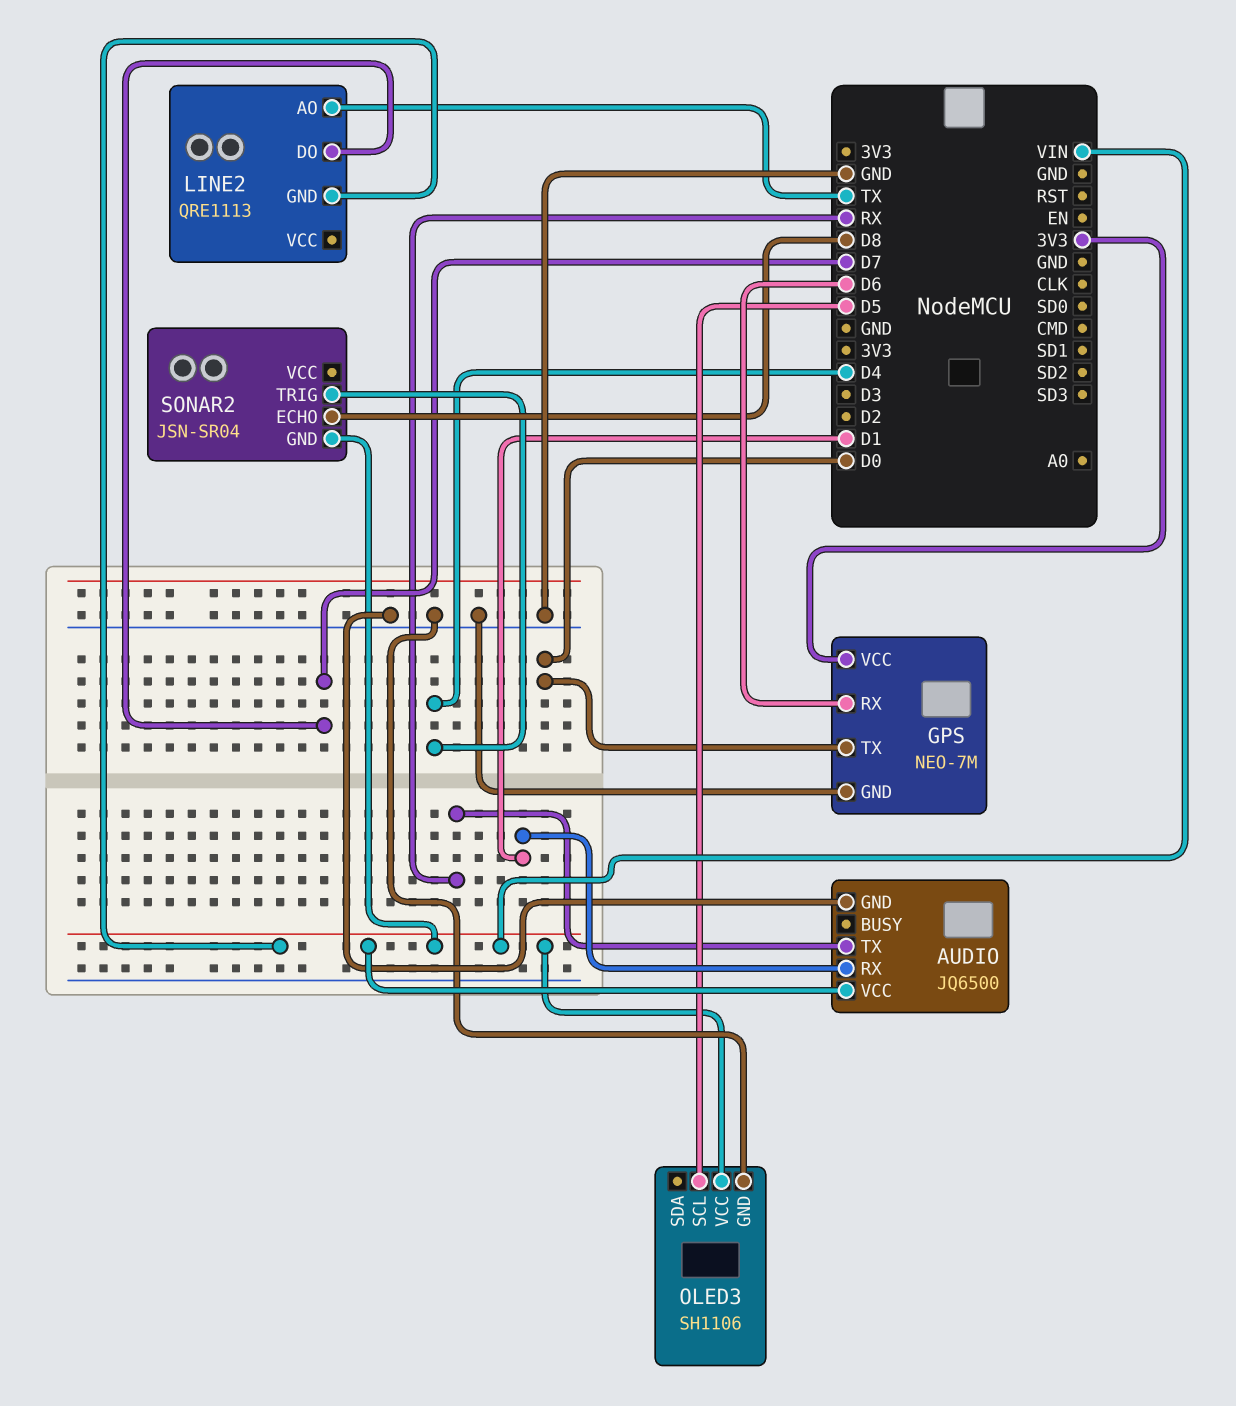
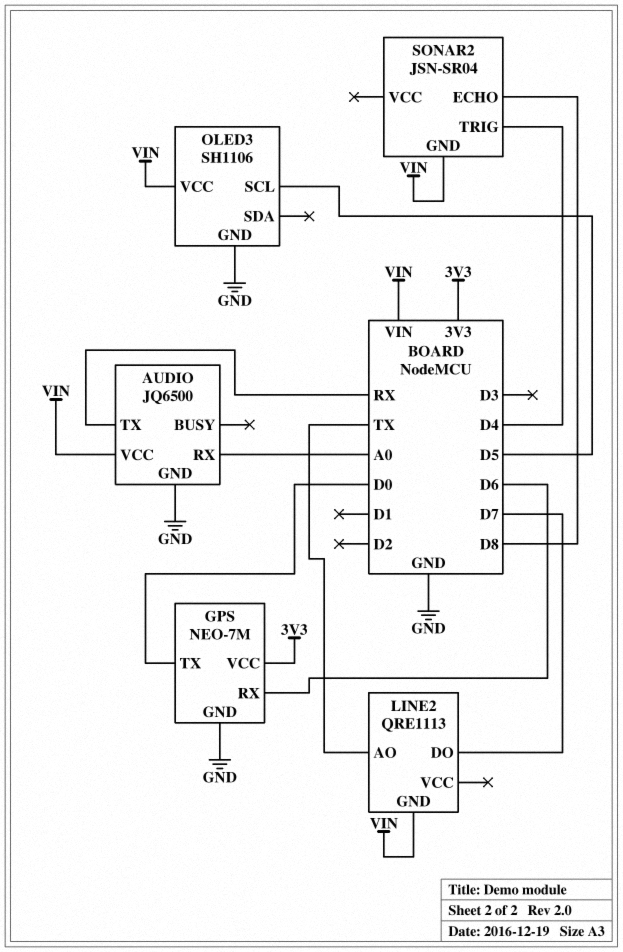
AUDIO pin RX: D1 -> A0

